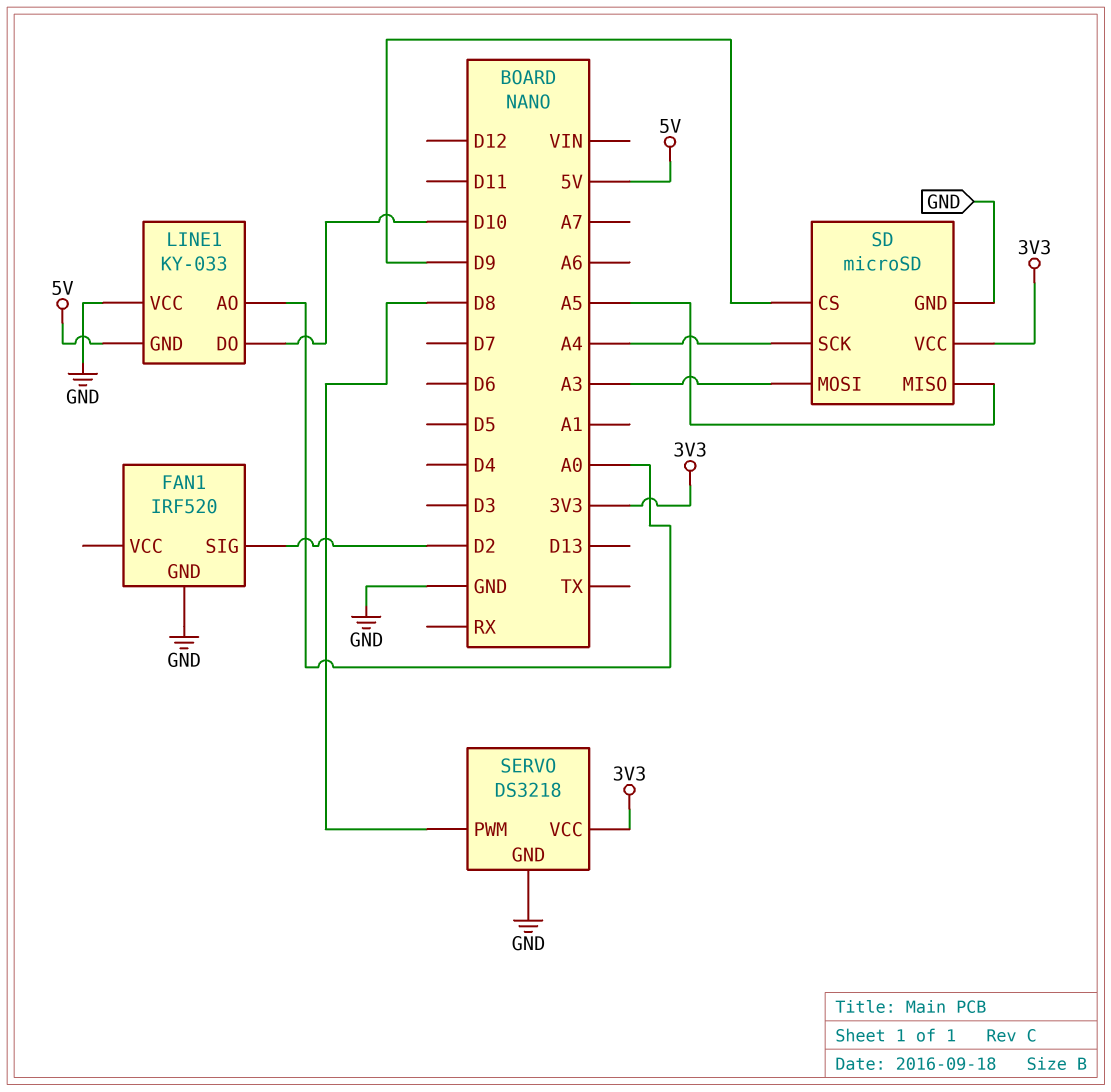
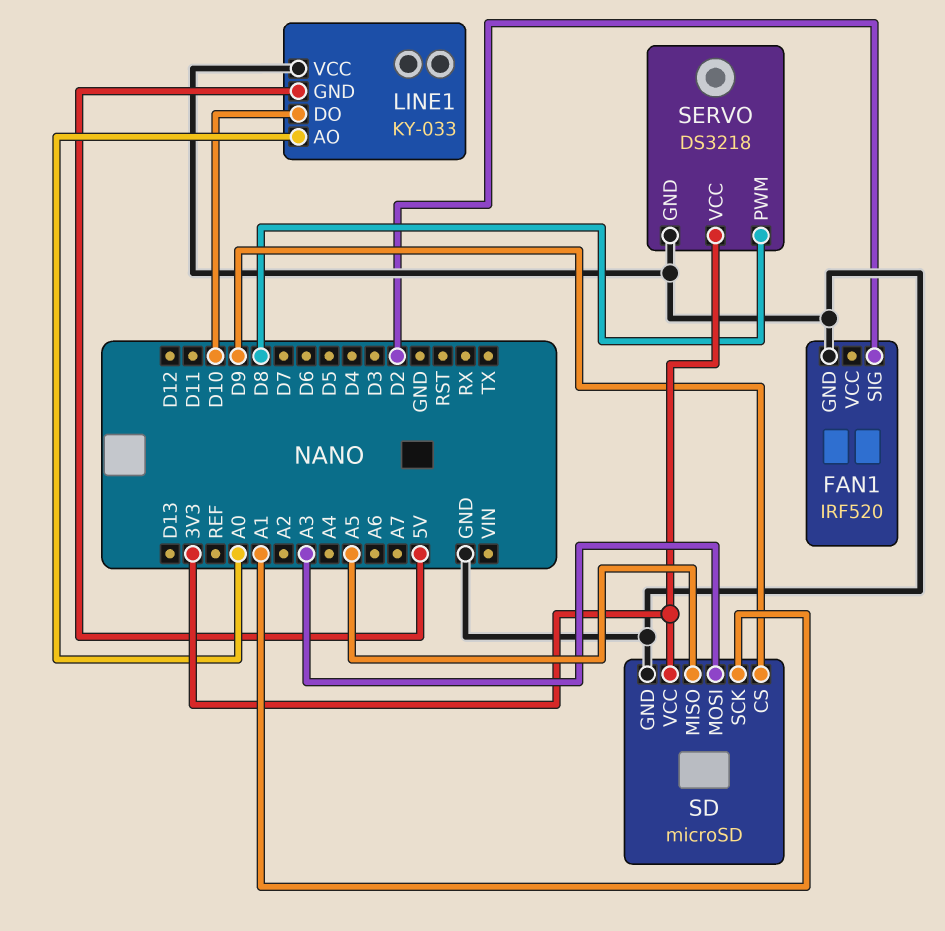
SD pin SCK: A4 -> A1

